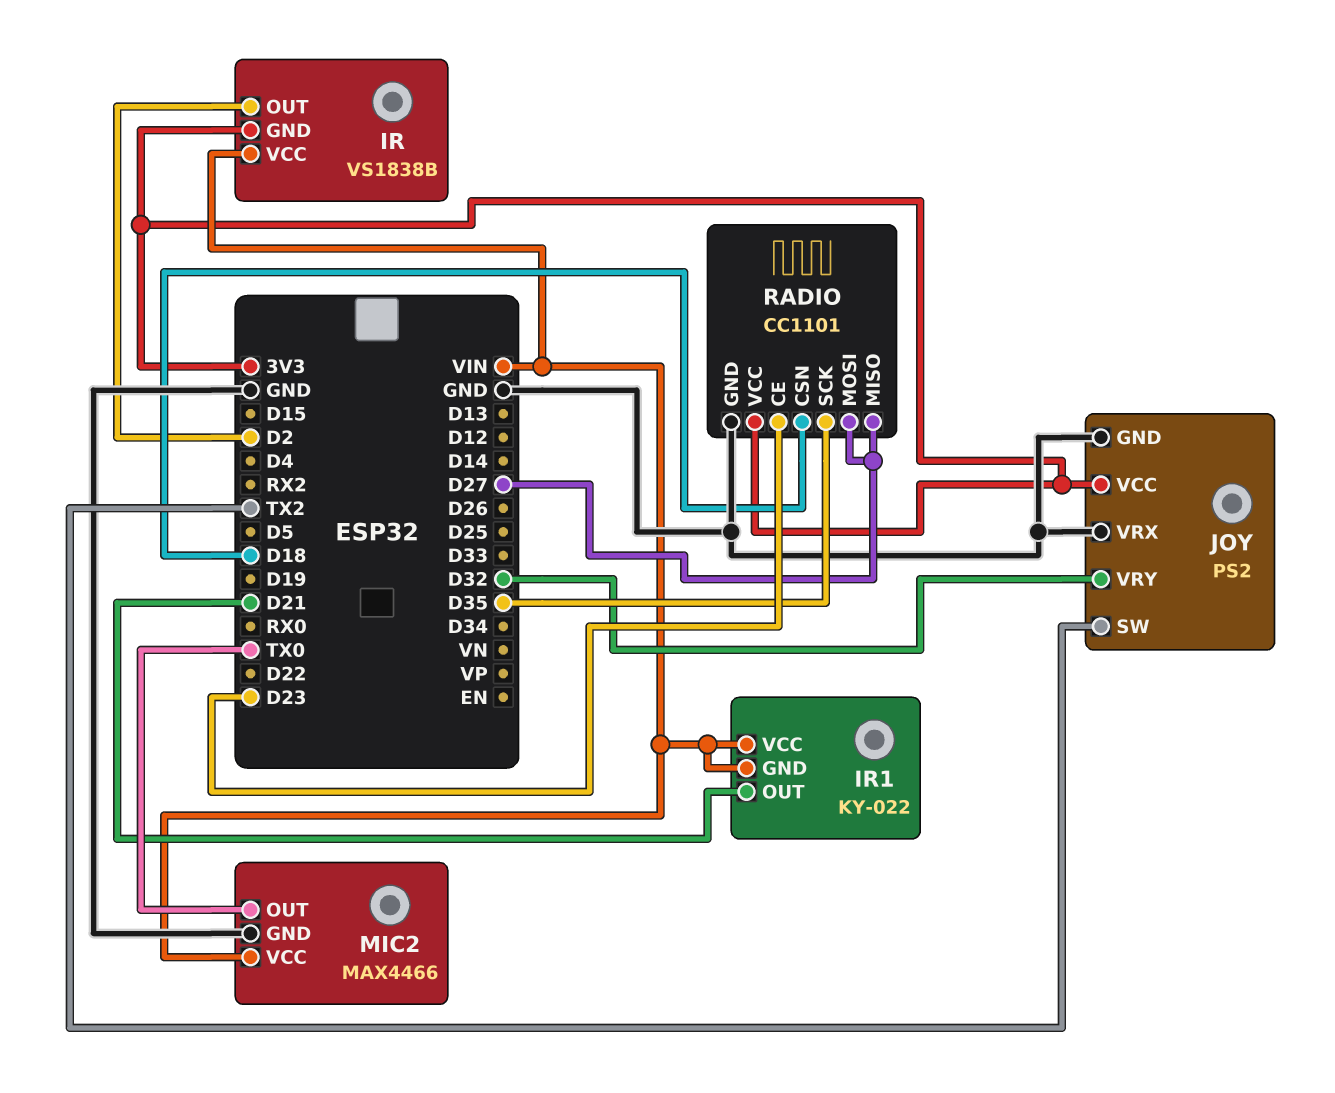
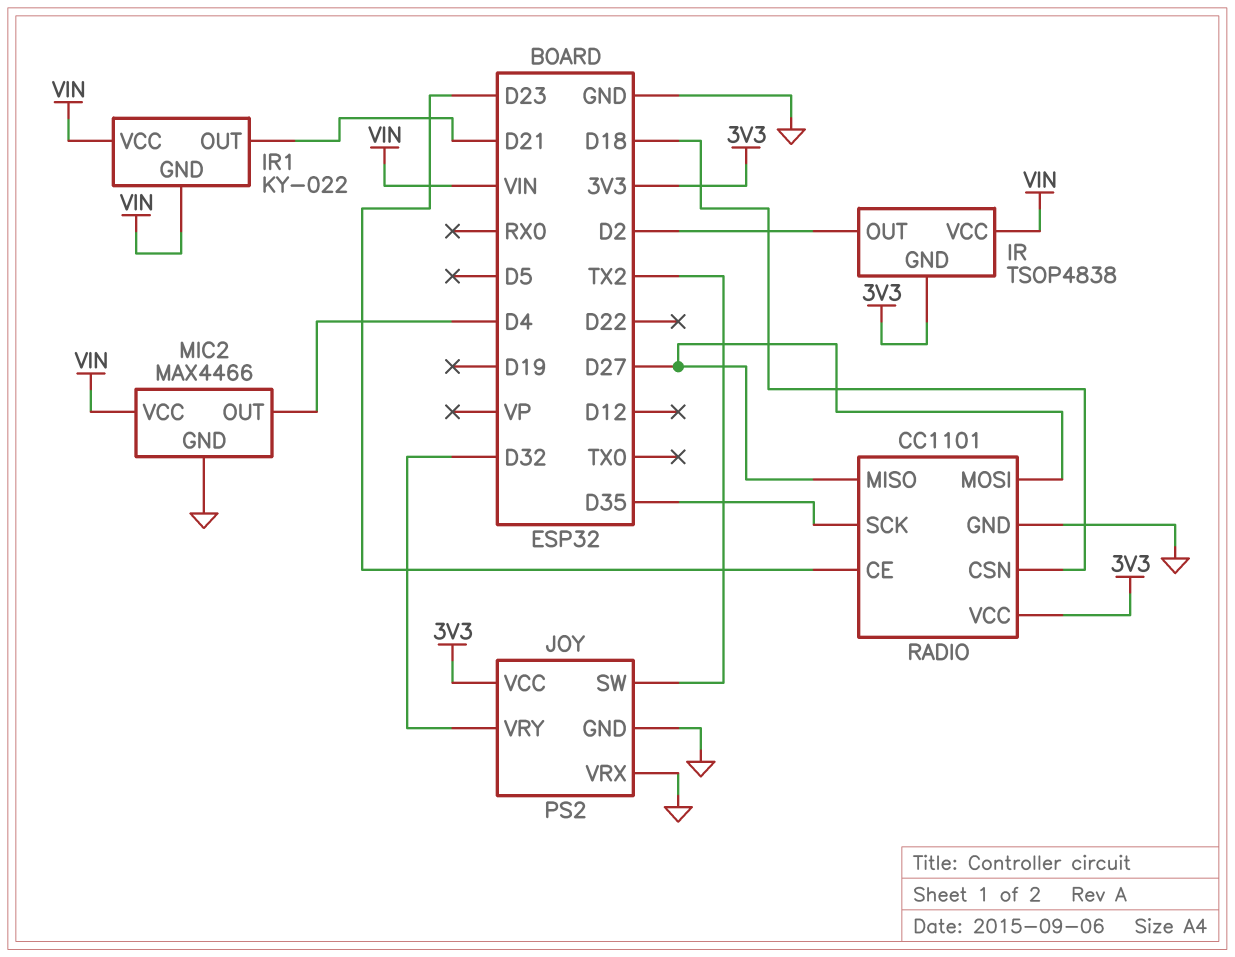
IR: VS1838B -> TSOP4838
MIC2 pin OUT: TX0 -> D4

